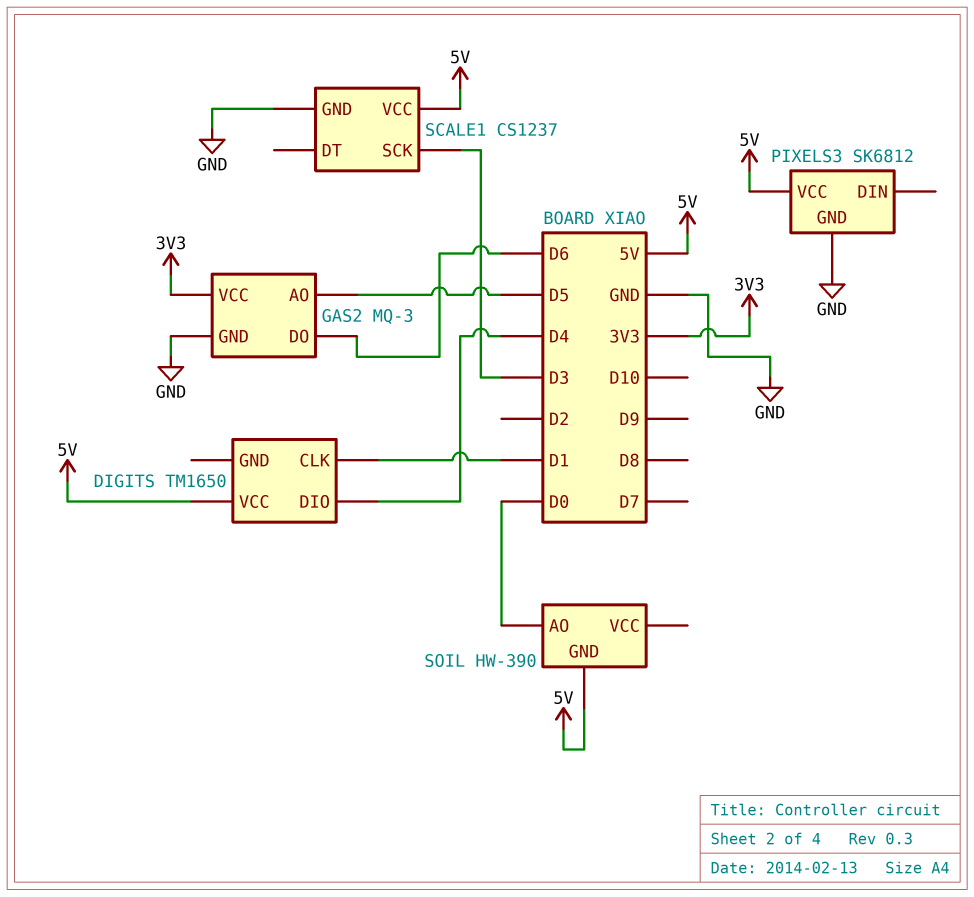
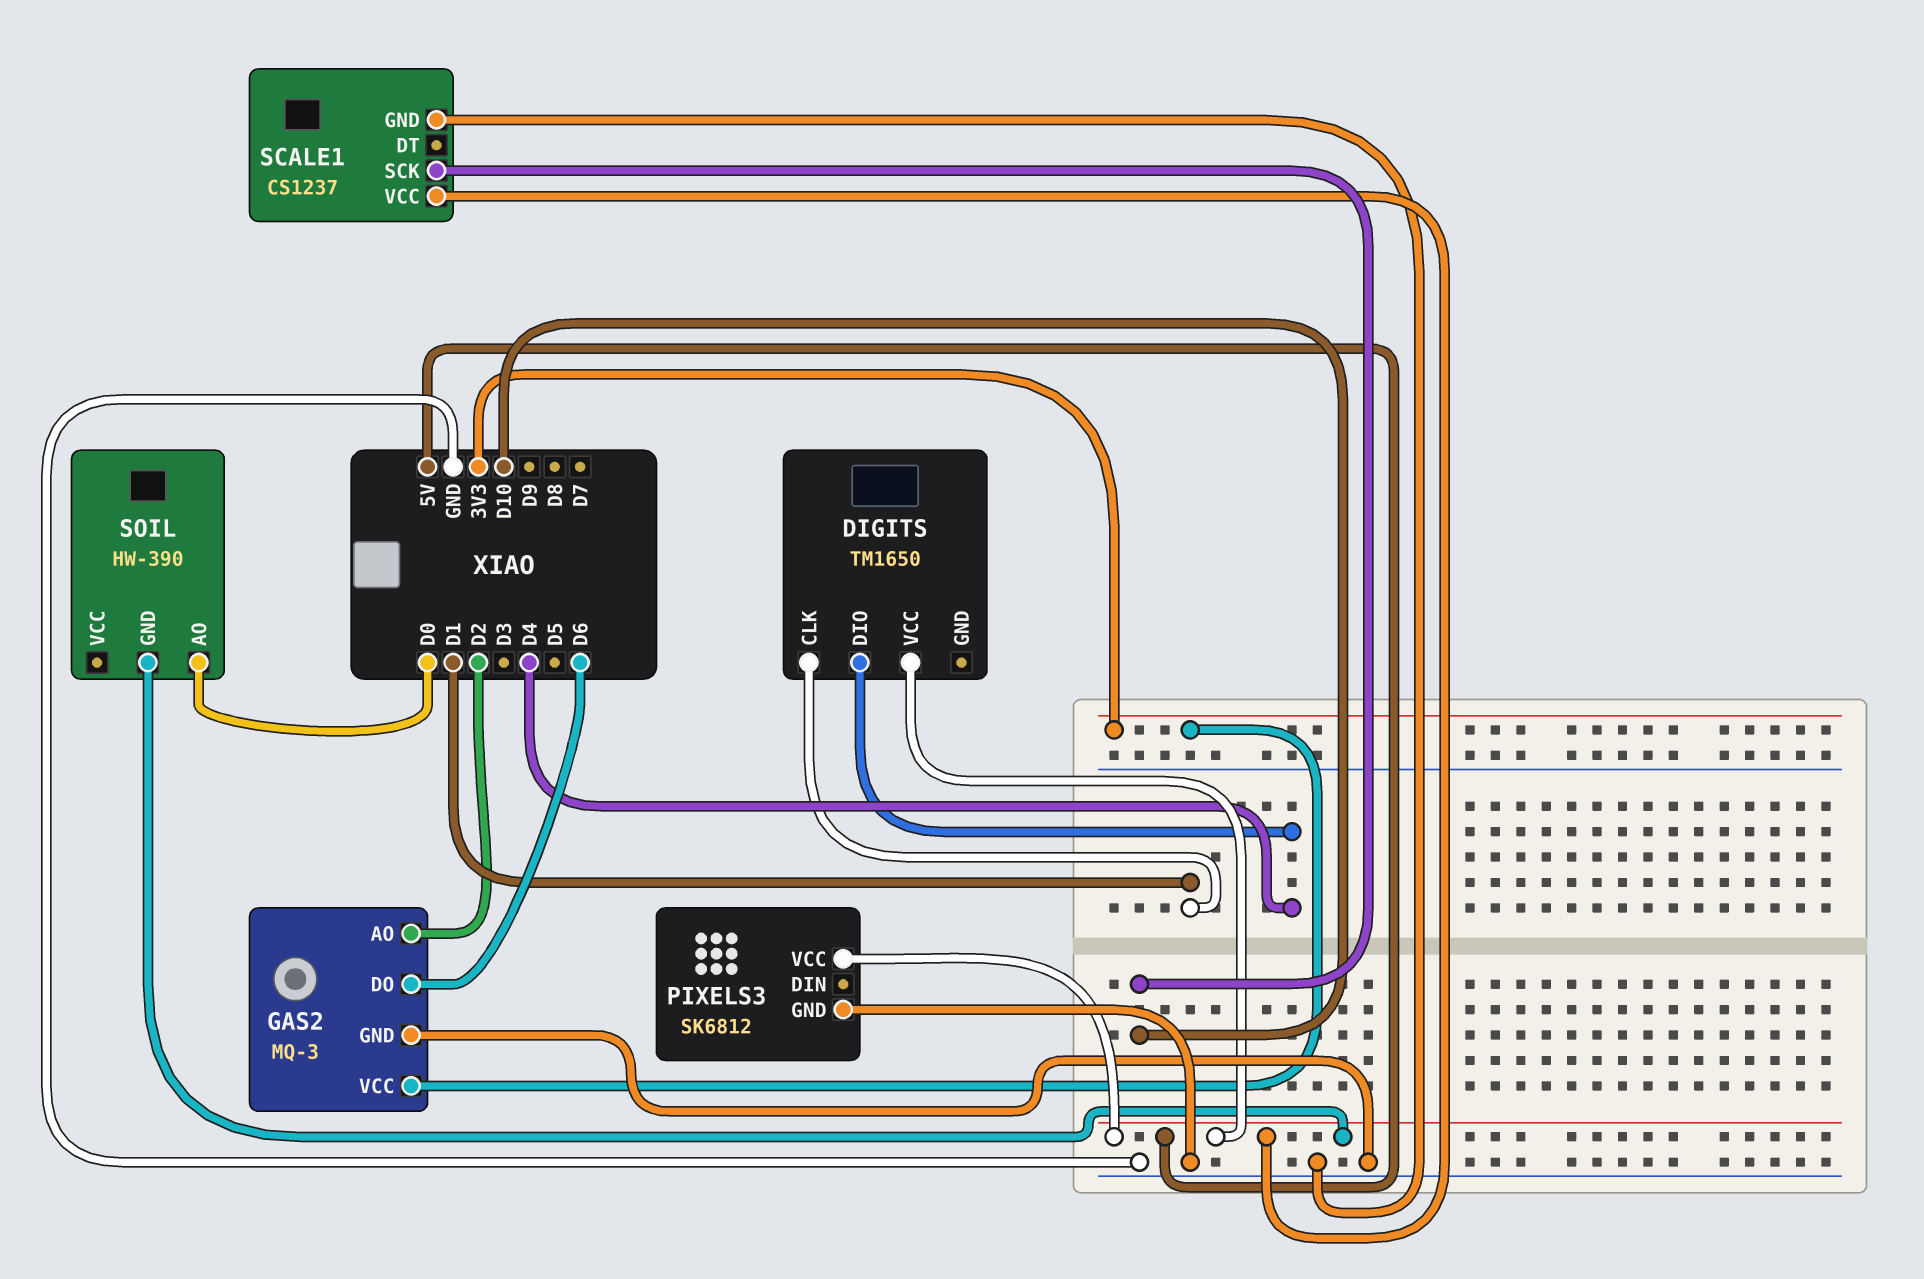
GAS2 pin AO: D5 -> D2
SCALE1 pin SCK: D3 -> D10

